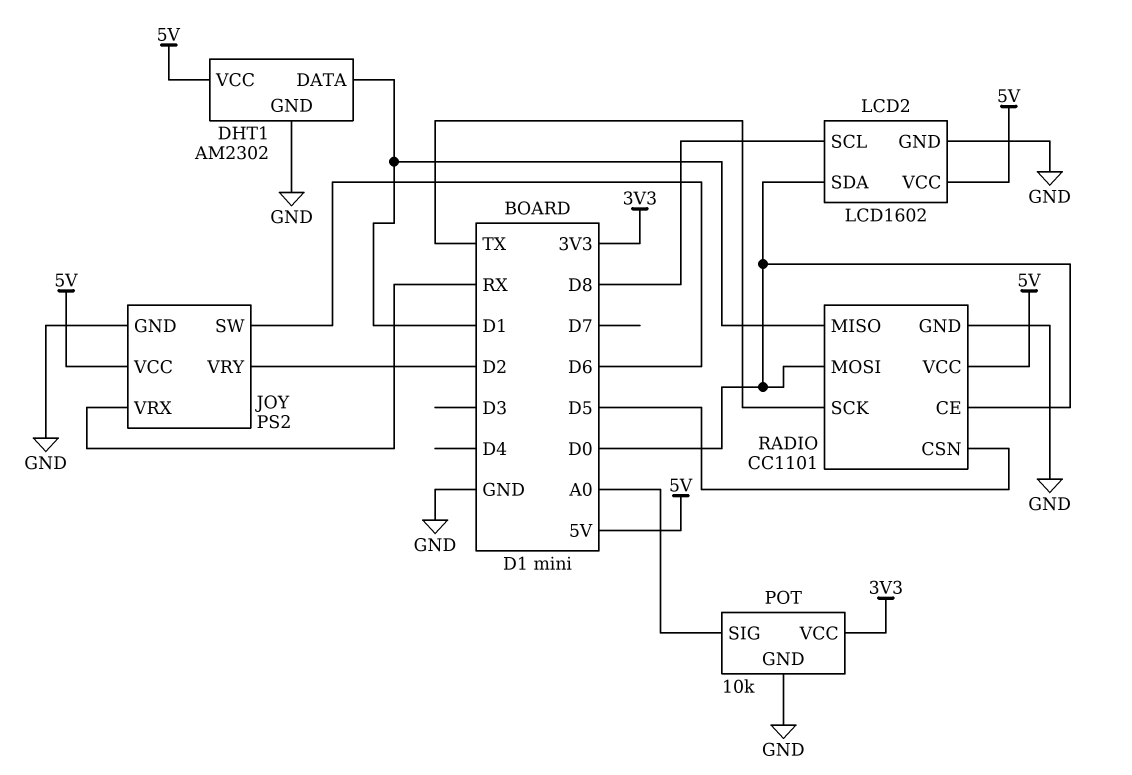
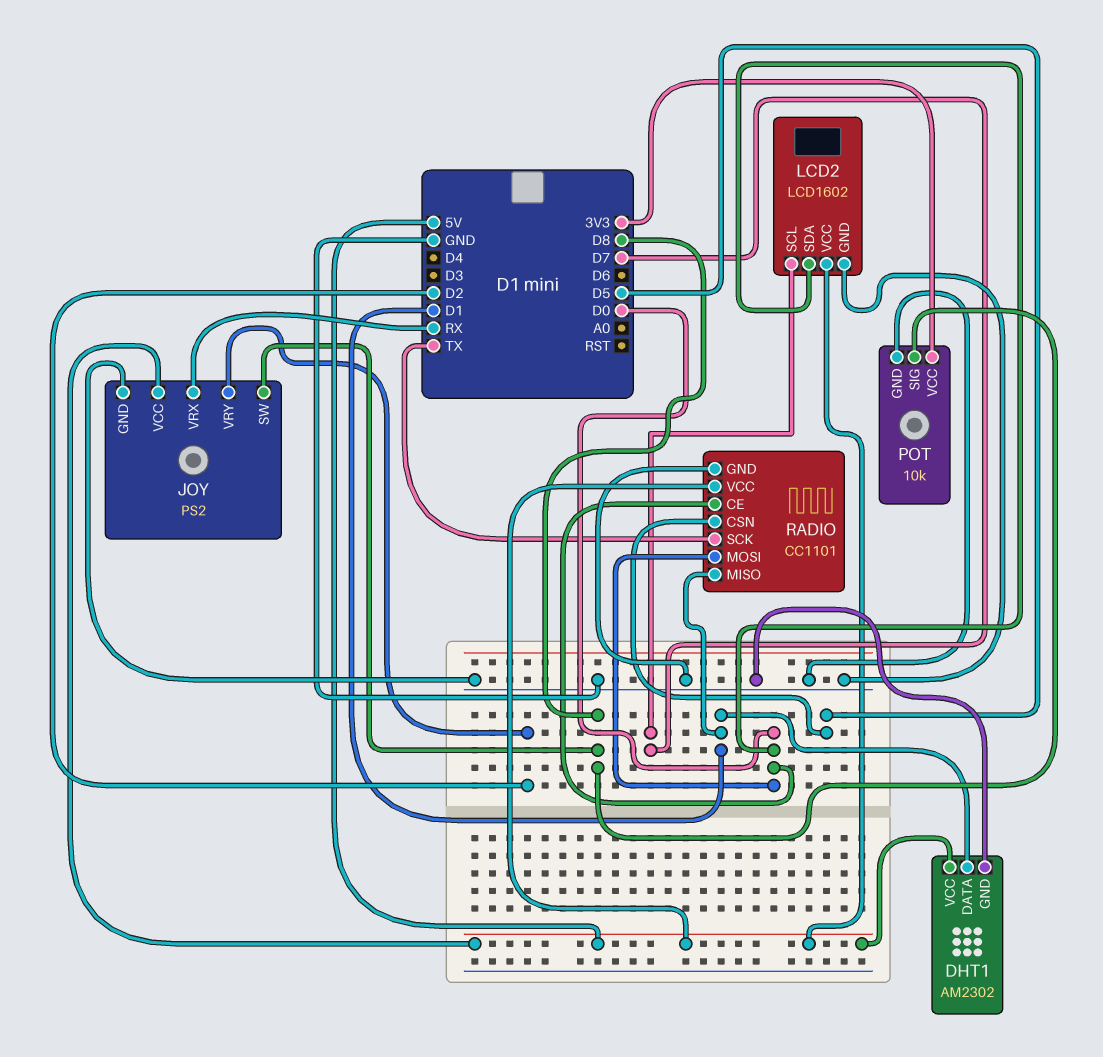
JOY pin SW: D6 -> D8
LCD2 pin SCL: D8 -> D7
POT pin SIG: A0 -> D8

